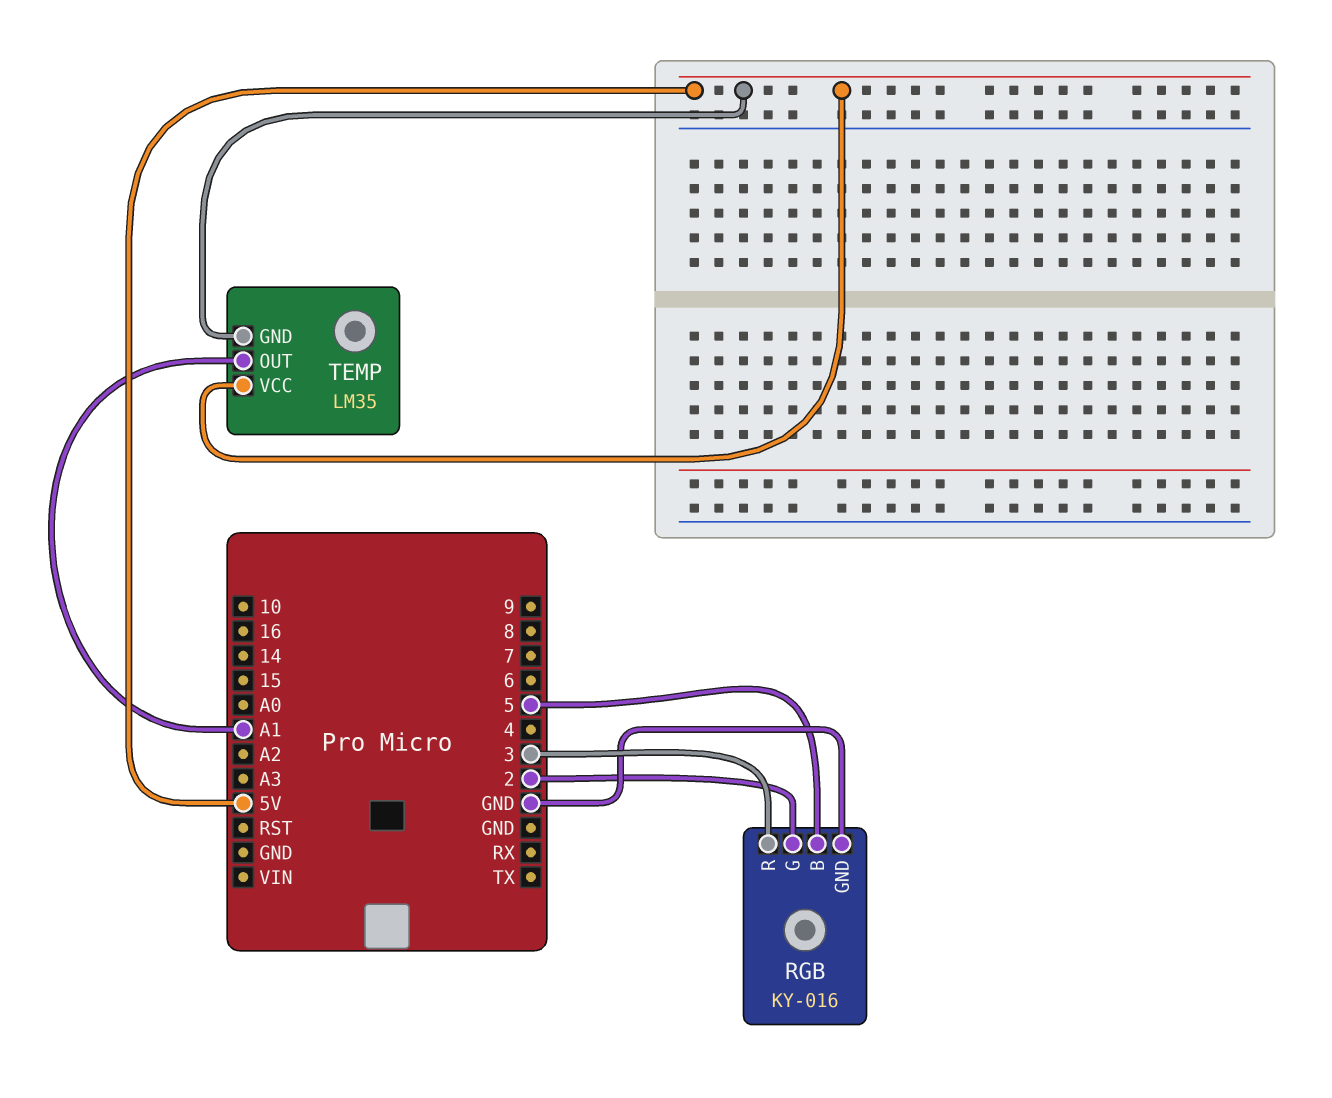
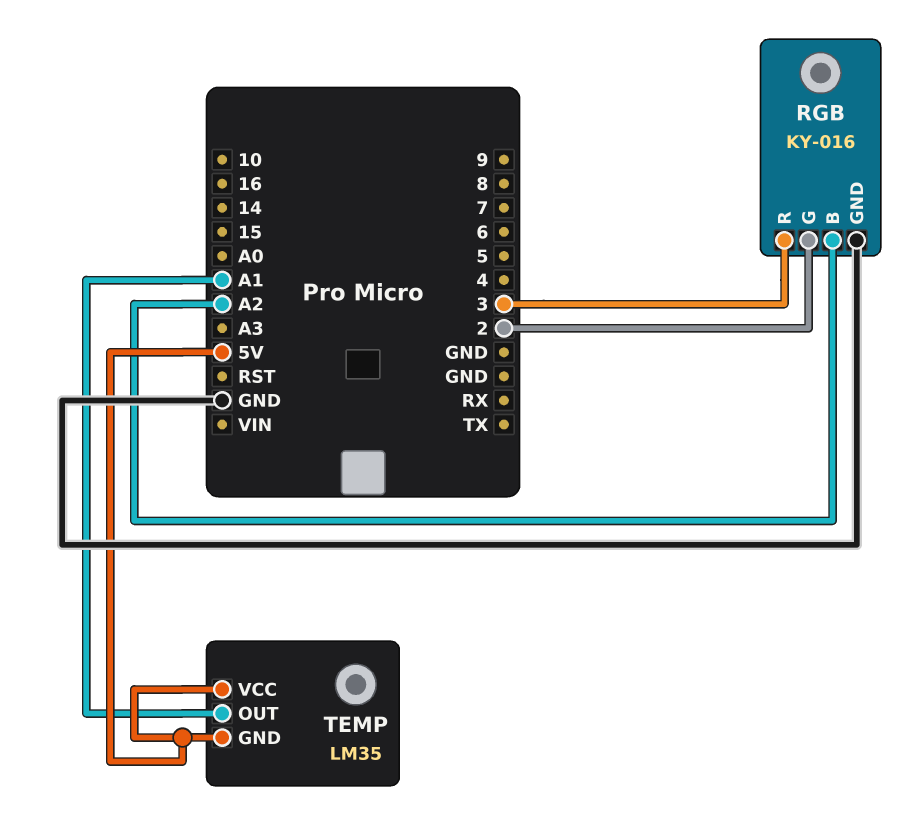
RGB pin B: 5 -> A2

